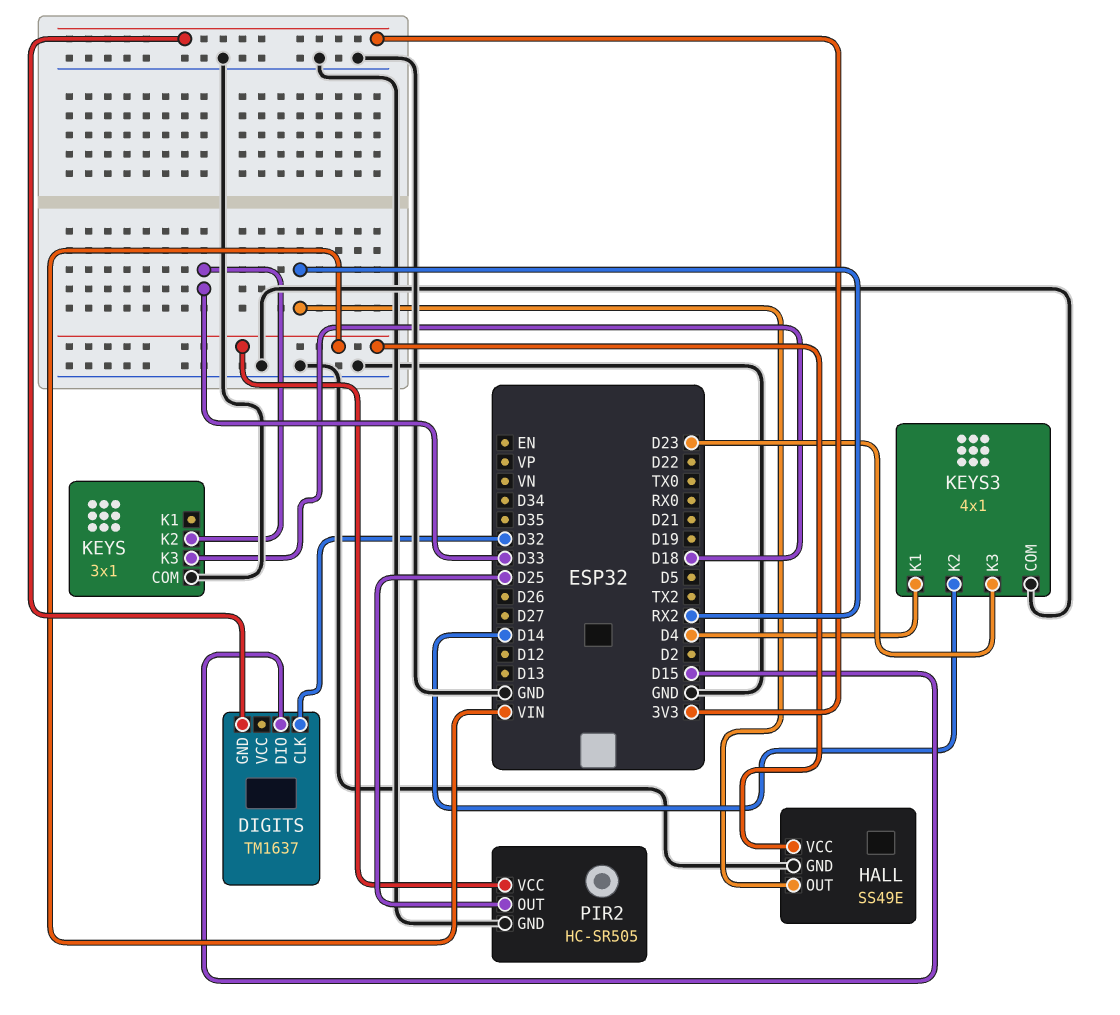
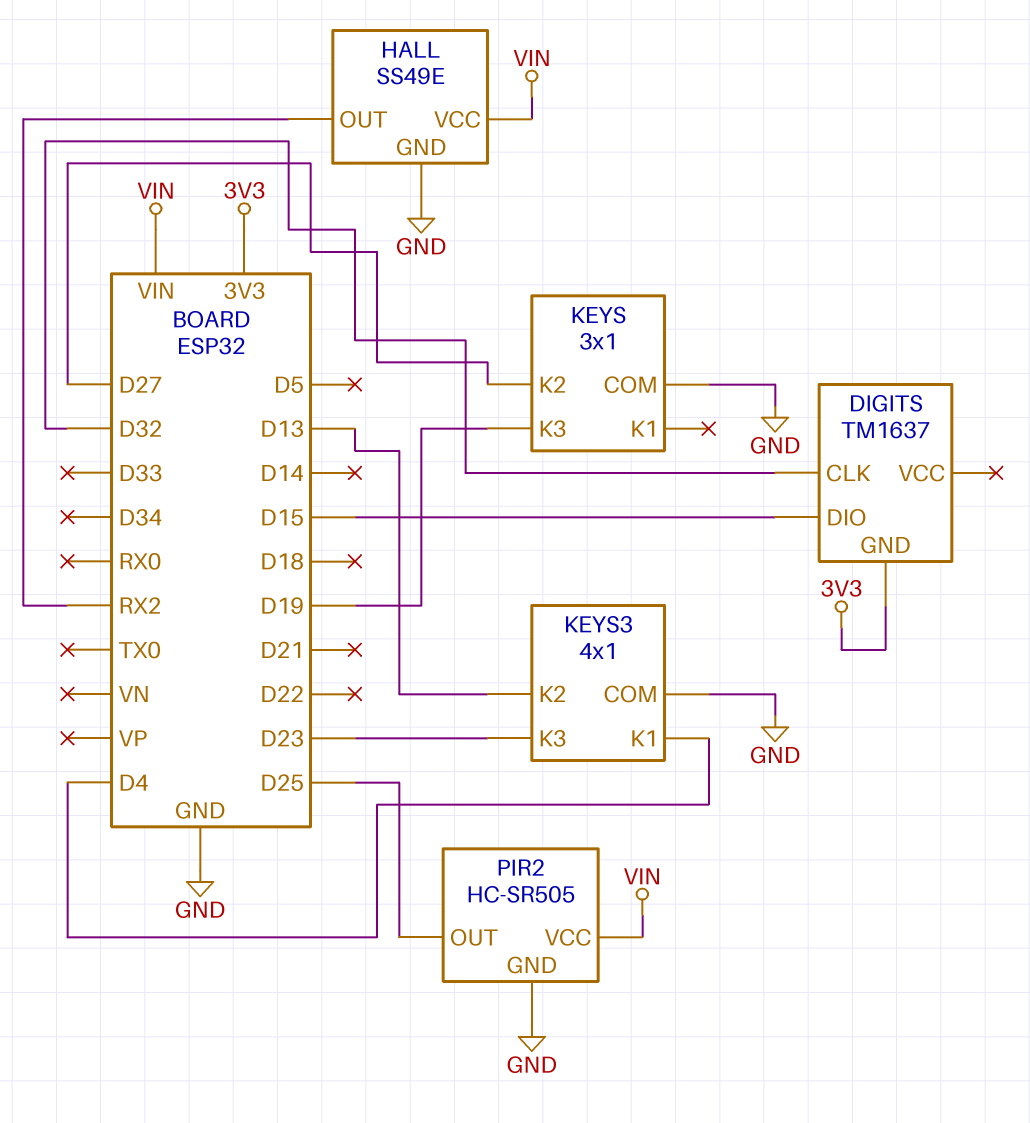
KEYS pin K2: D33 -> D27
KEYS pin K3: D18 -> D19
KEYS3 pin K2: D14 -> D13

